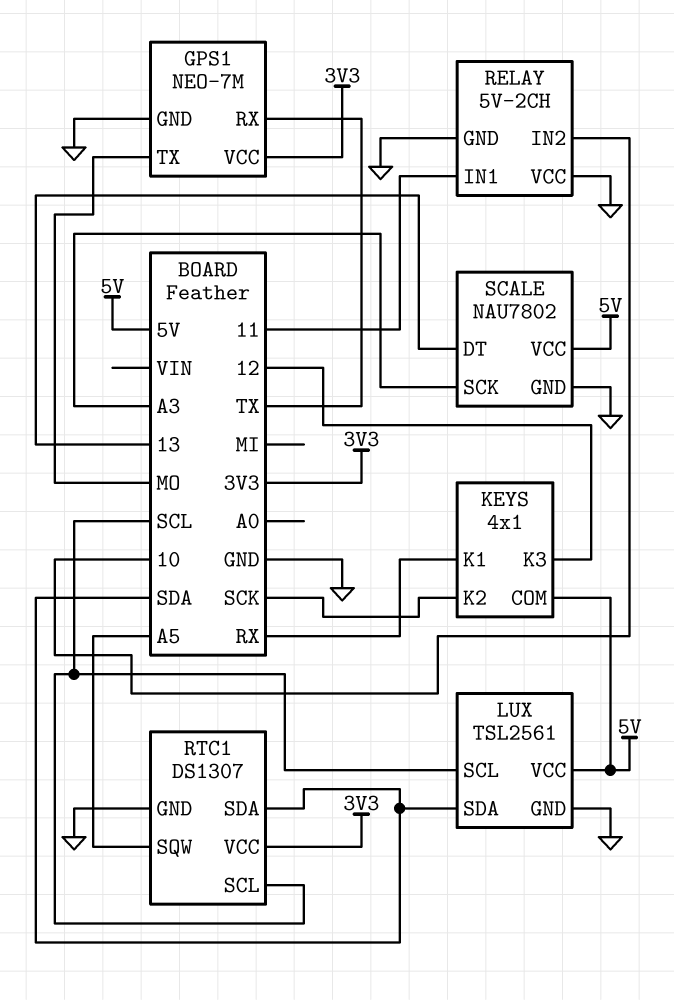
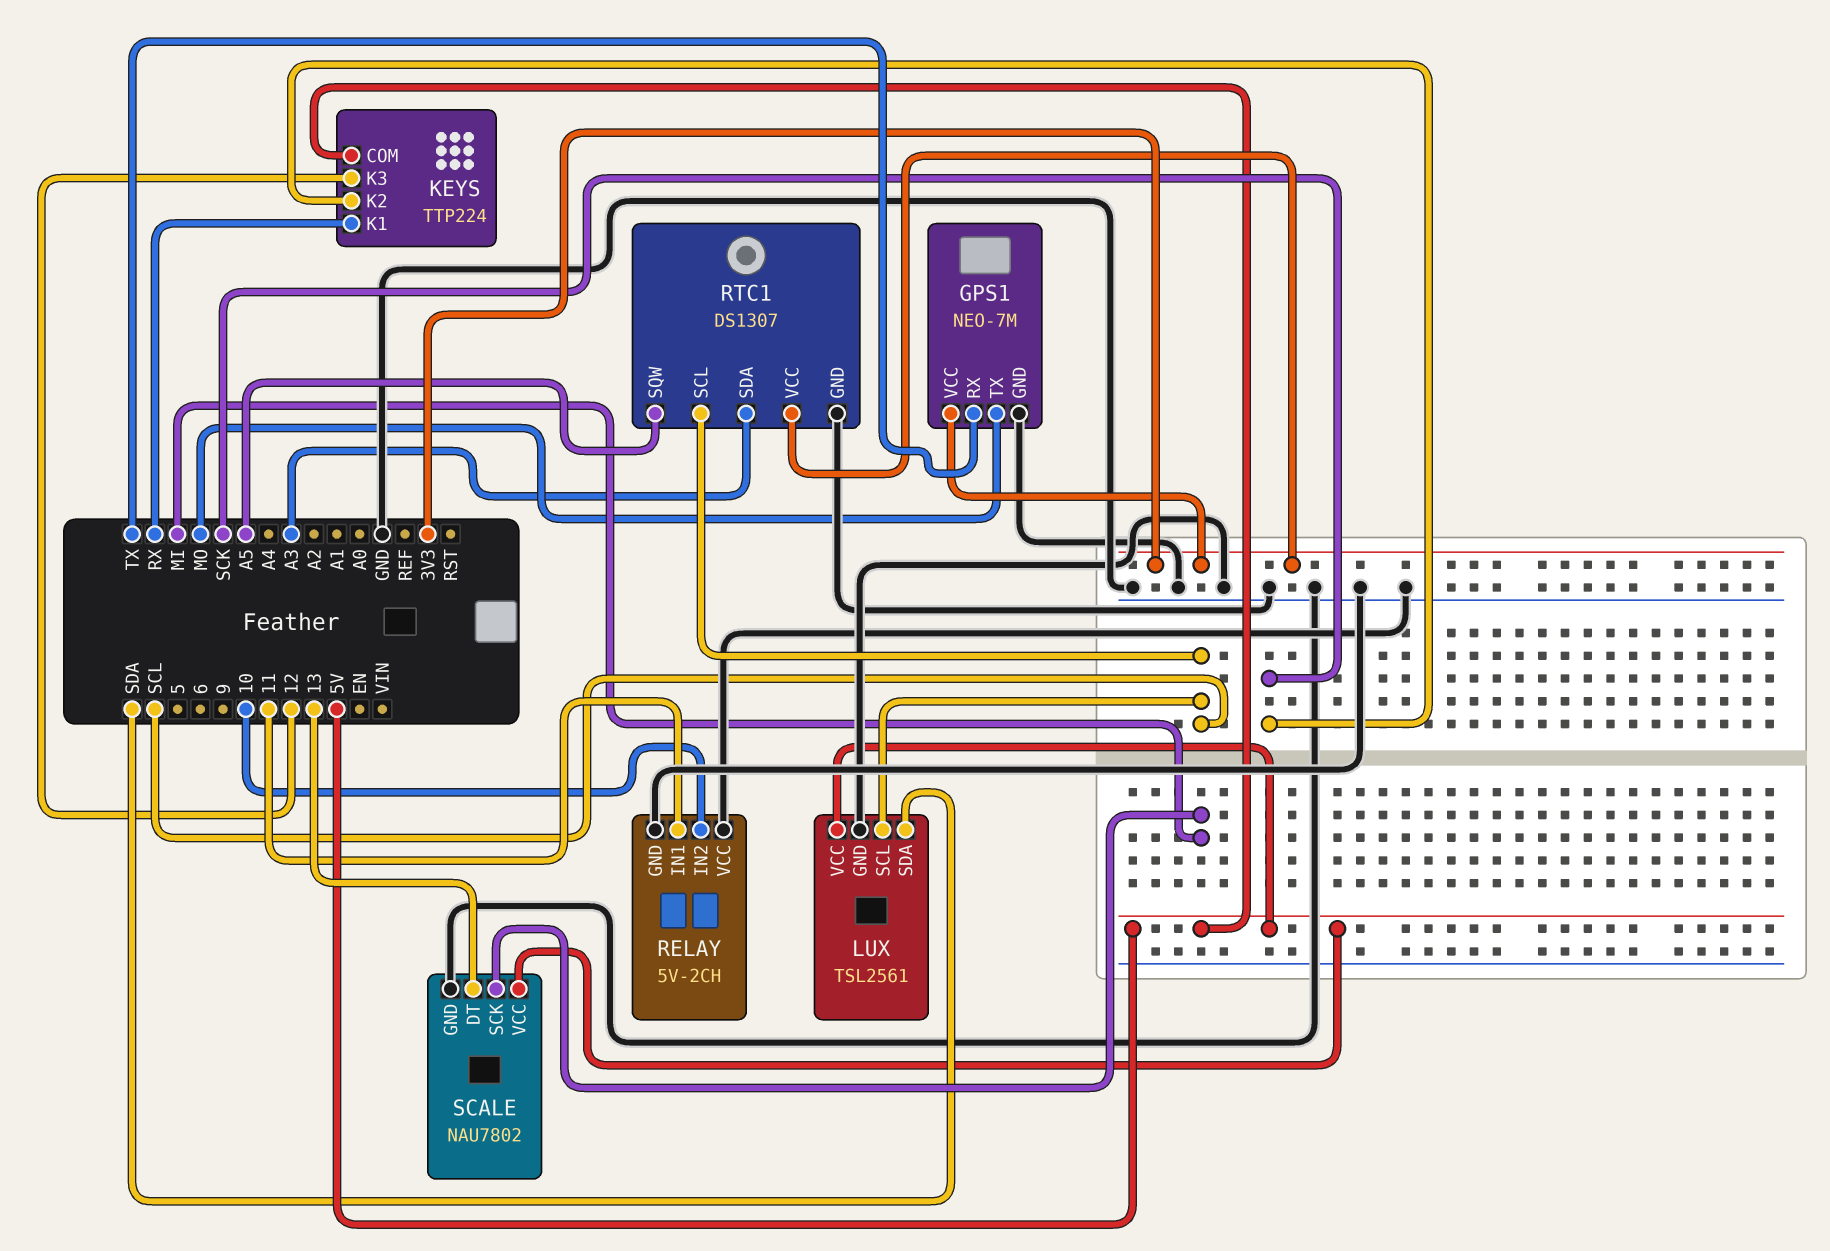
KEYS: 4x1 -> TTP224
RTC1 pin SDA: SDA -> A3
SCALE pin SCK: A3 -> MI

